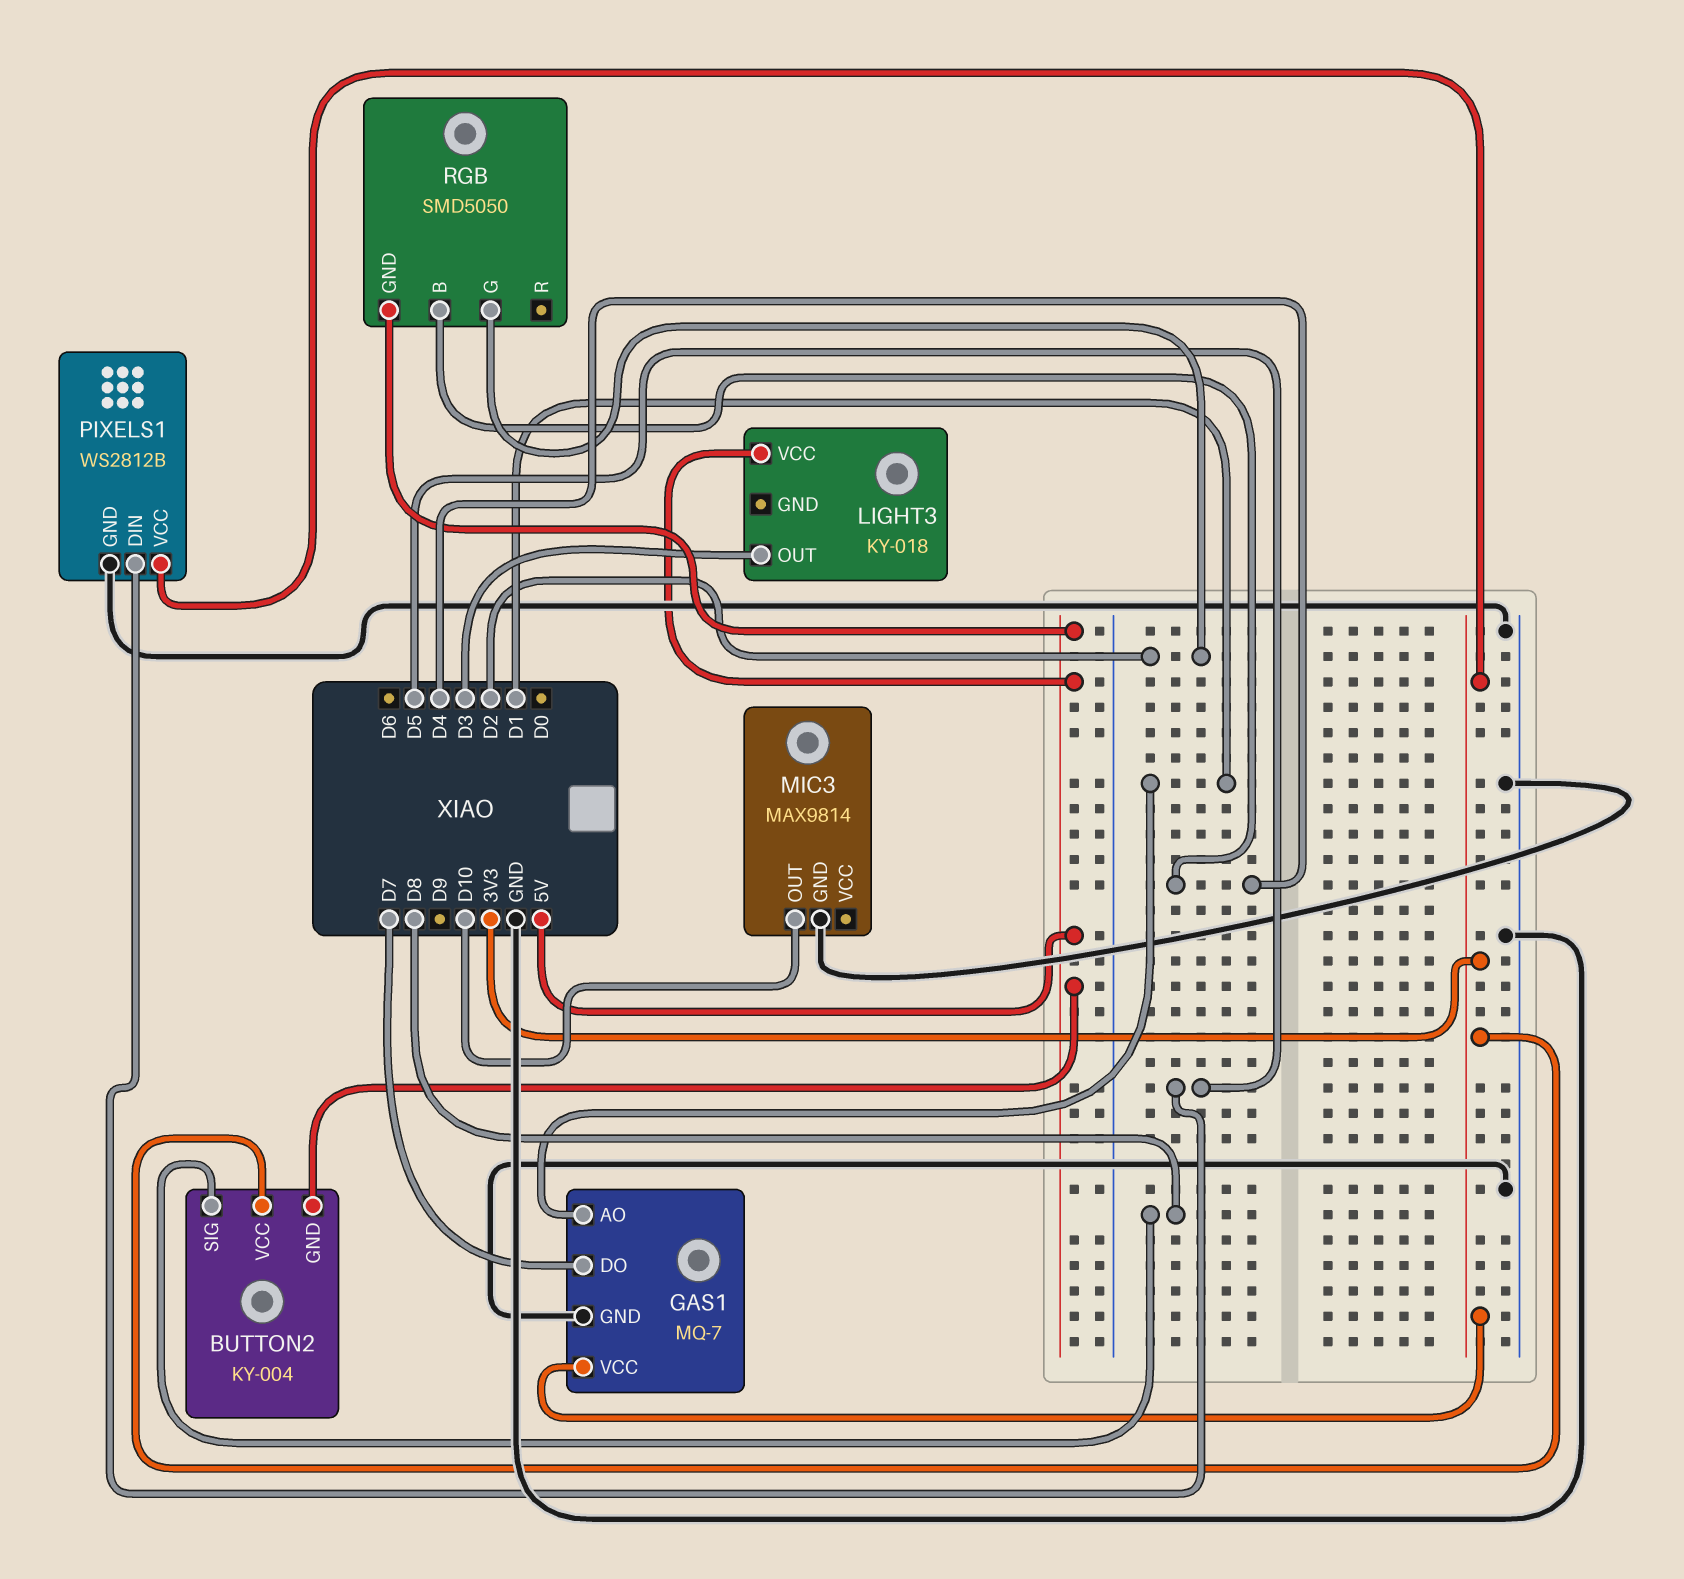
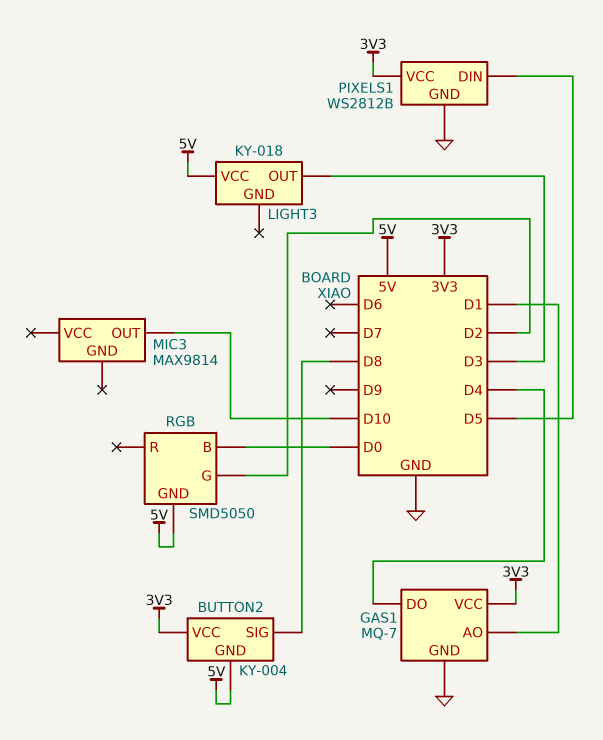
GAS1 pin DO: D7 -> D4
MIC3 pin GND: GND -> none
RGB pin B: D4 -> D0

